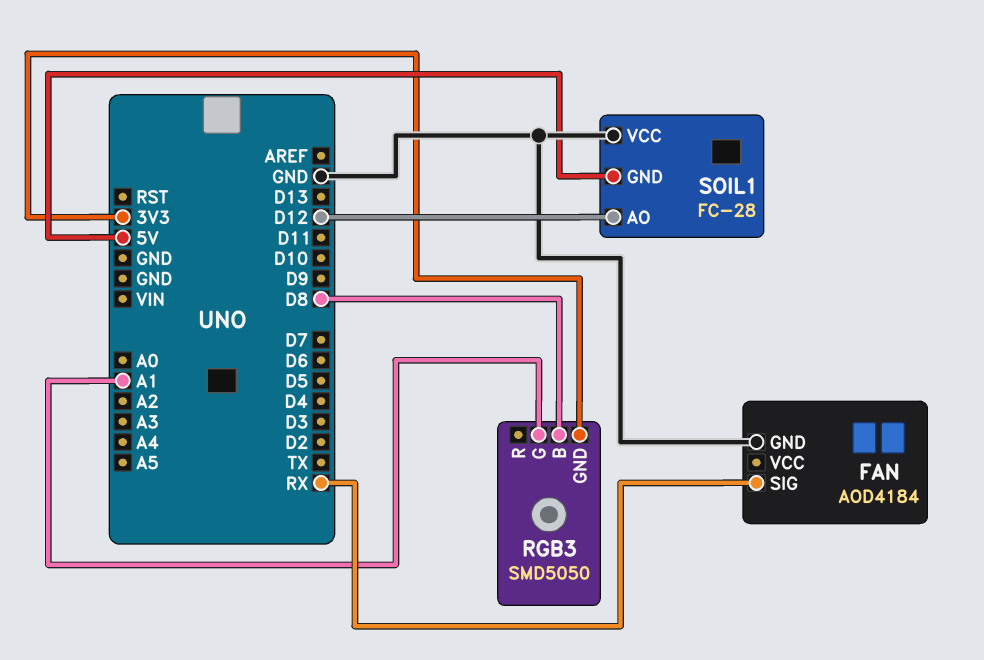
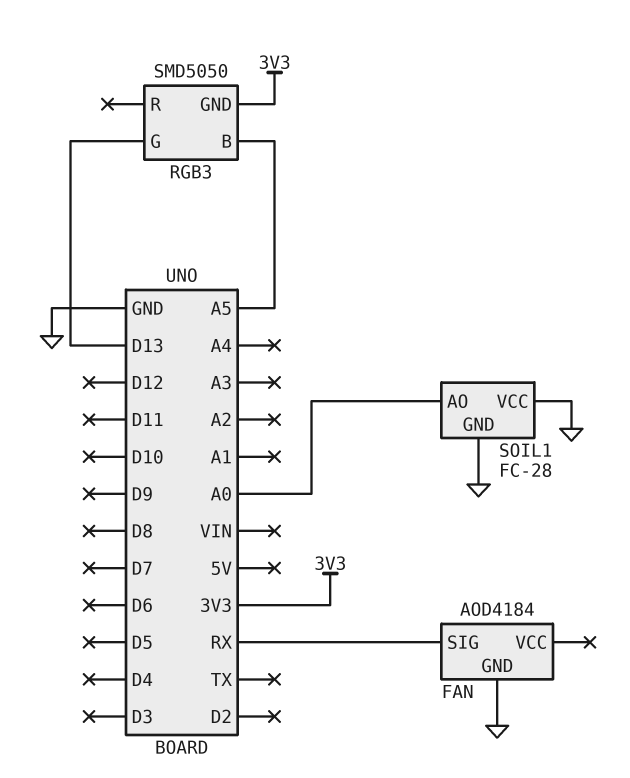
RGB3 pin B: D8 -> A5
RGB3 pin G: A1 -> D13
SOIL1 pin AO: D12 -> A0
SOIL1 pin GND: 5V -> GND

